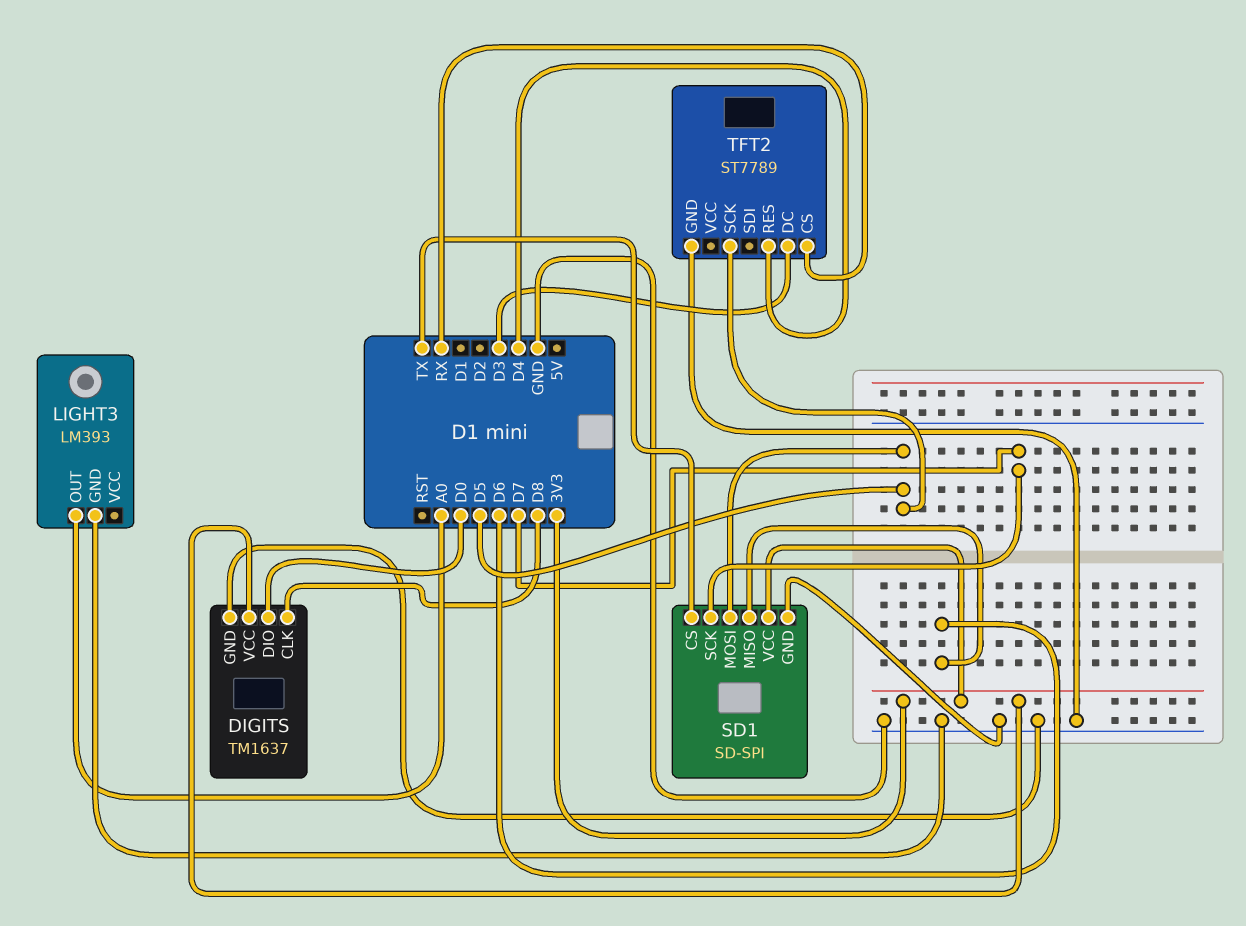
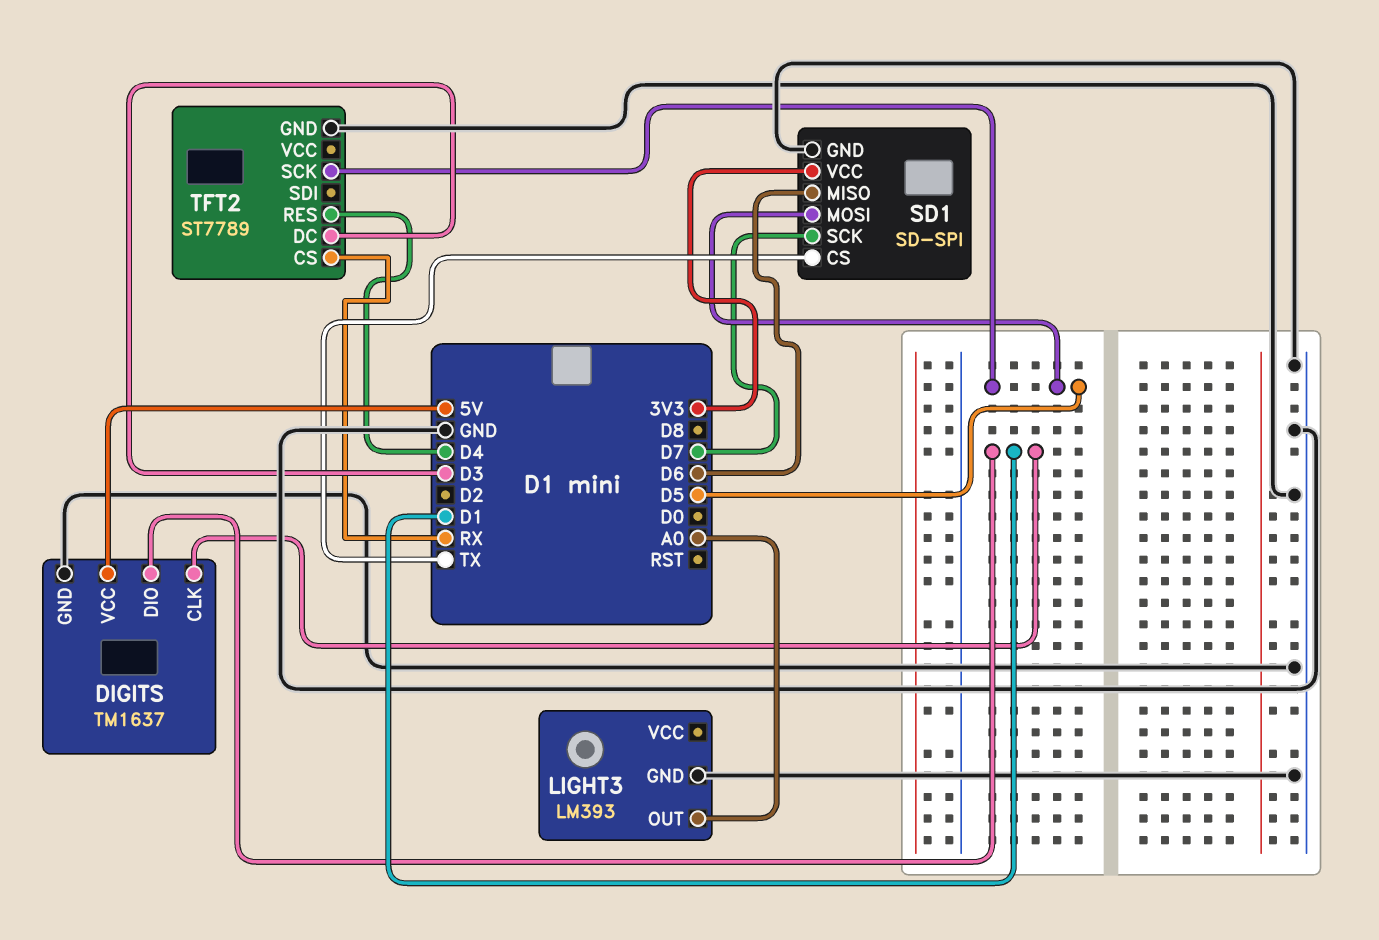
DIGITS pin CLK: D8 -> D1
DIGITS pin DIO: D0 -> D1
DIGITS pin VCC: 3V3 -> 5V

